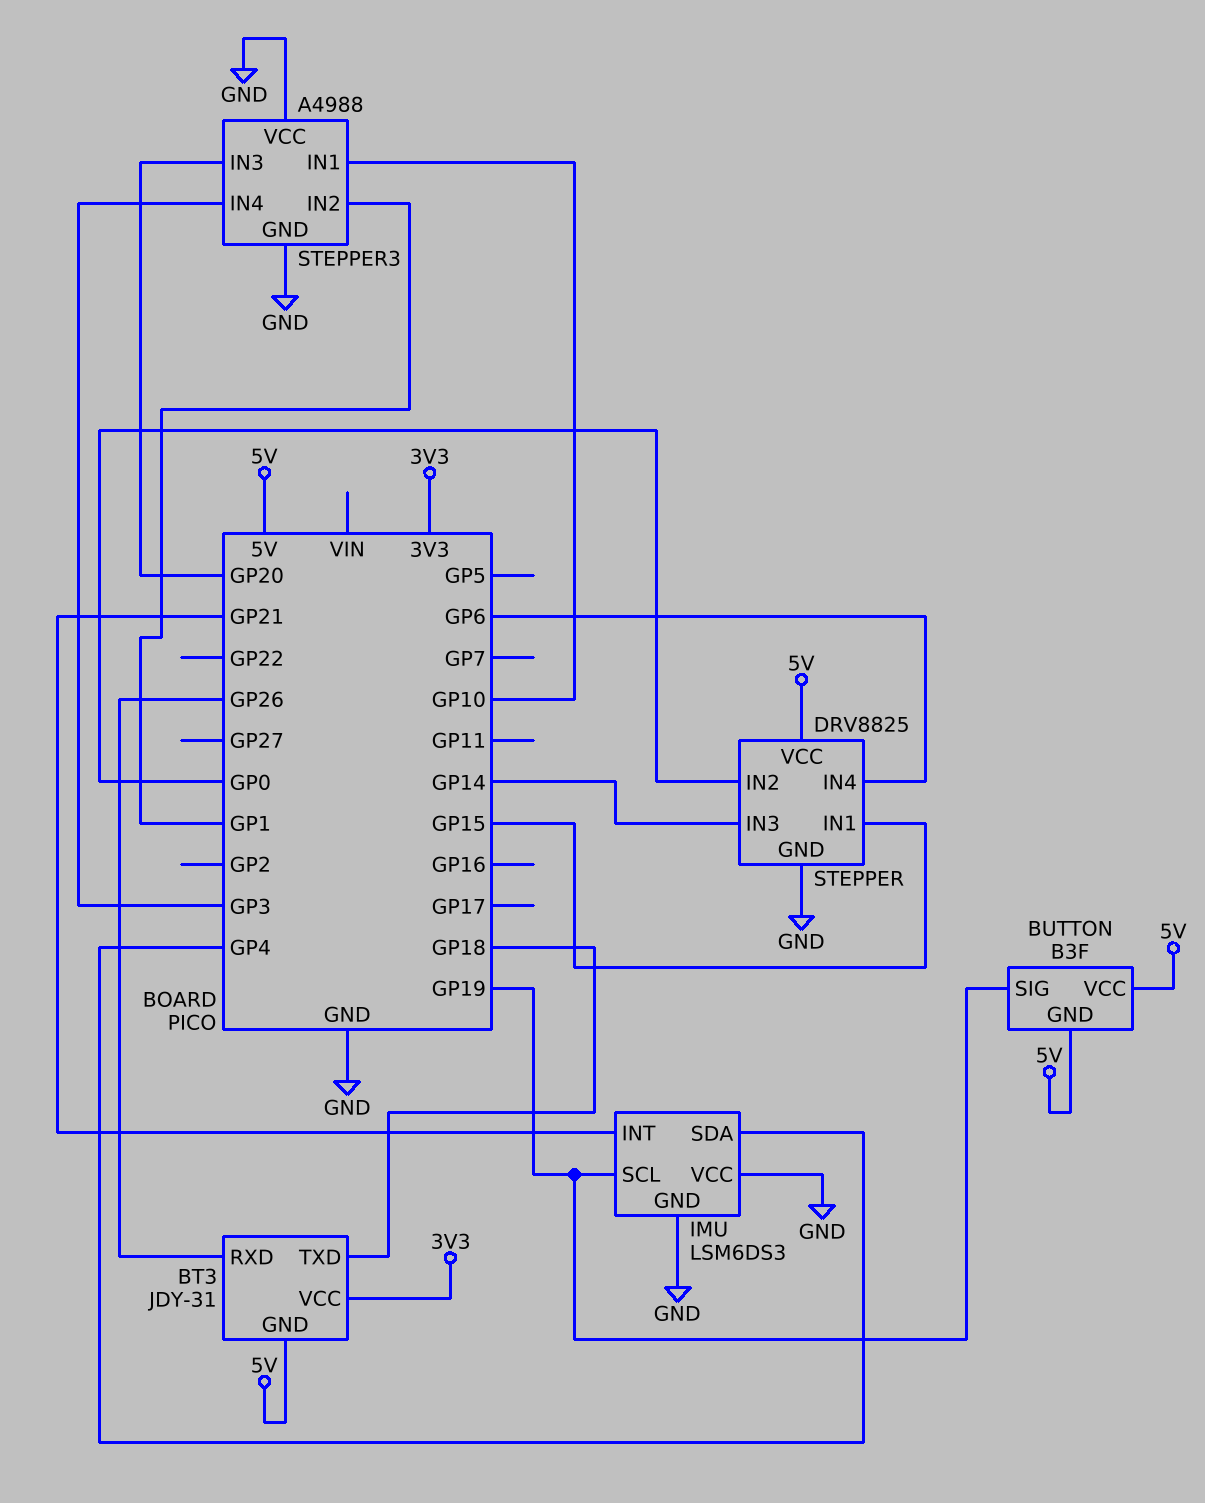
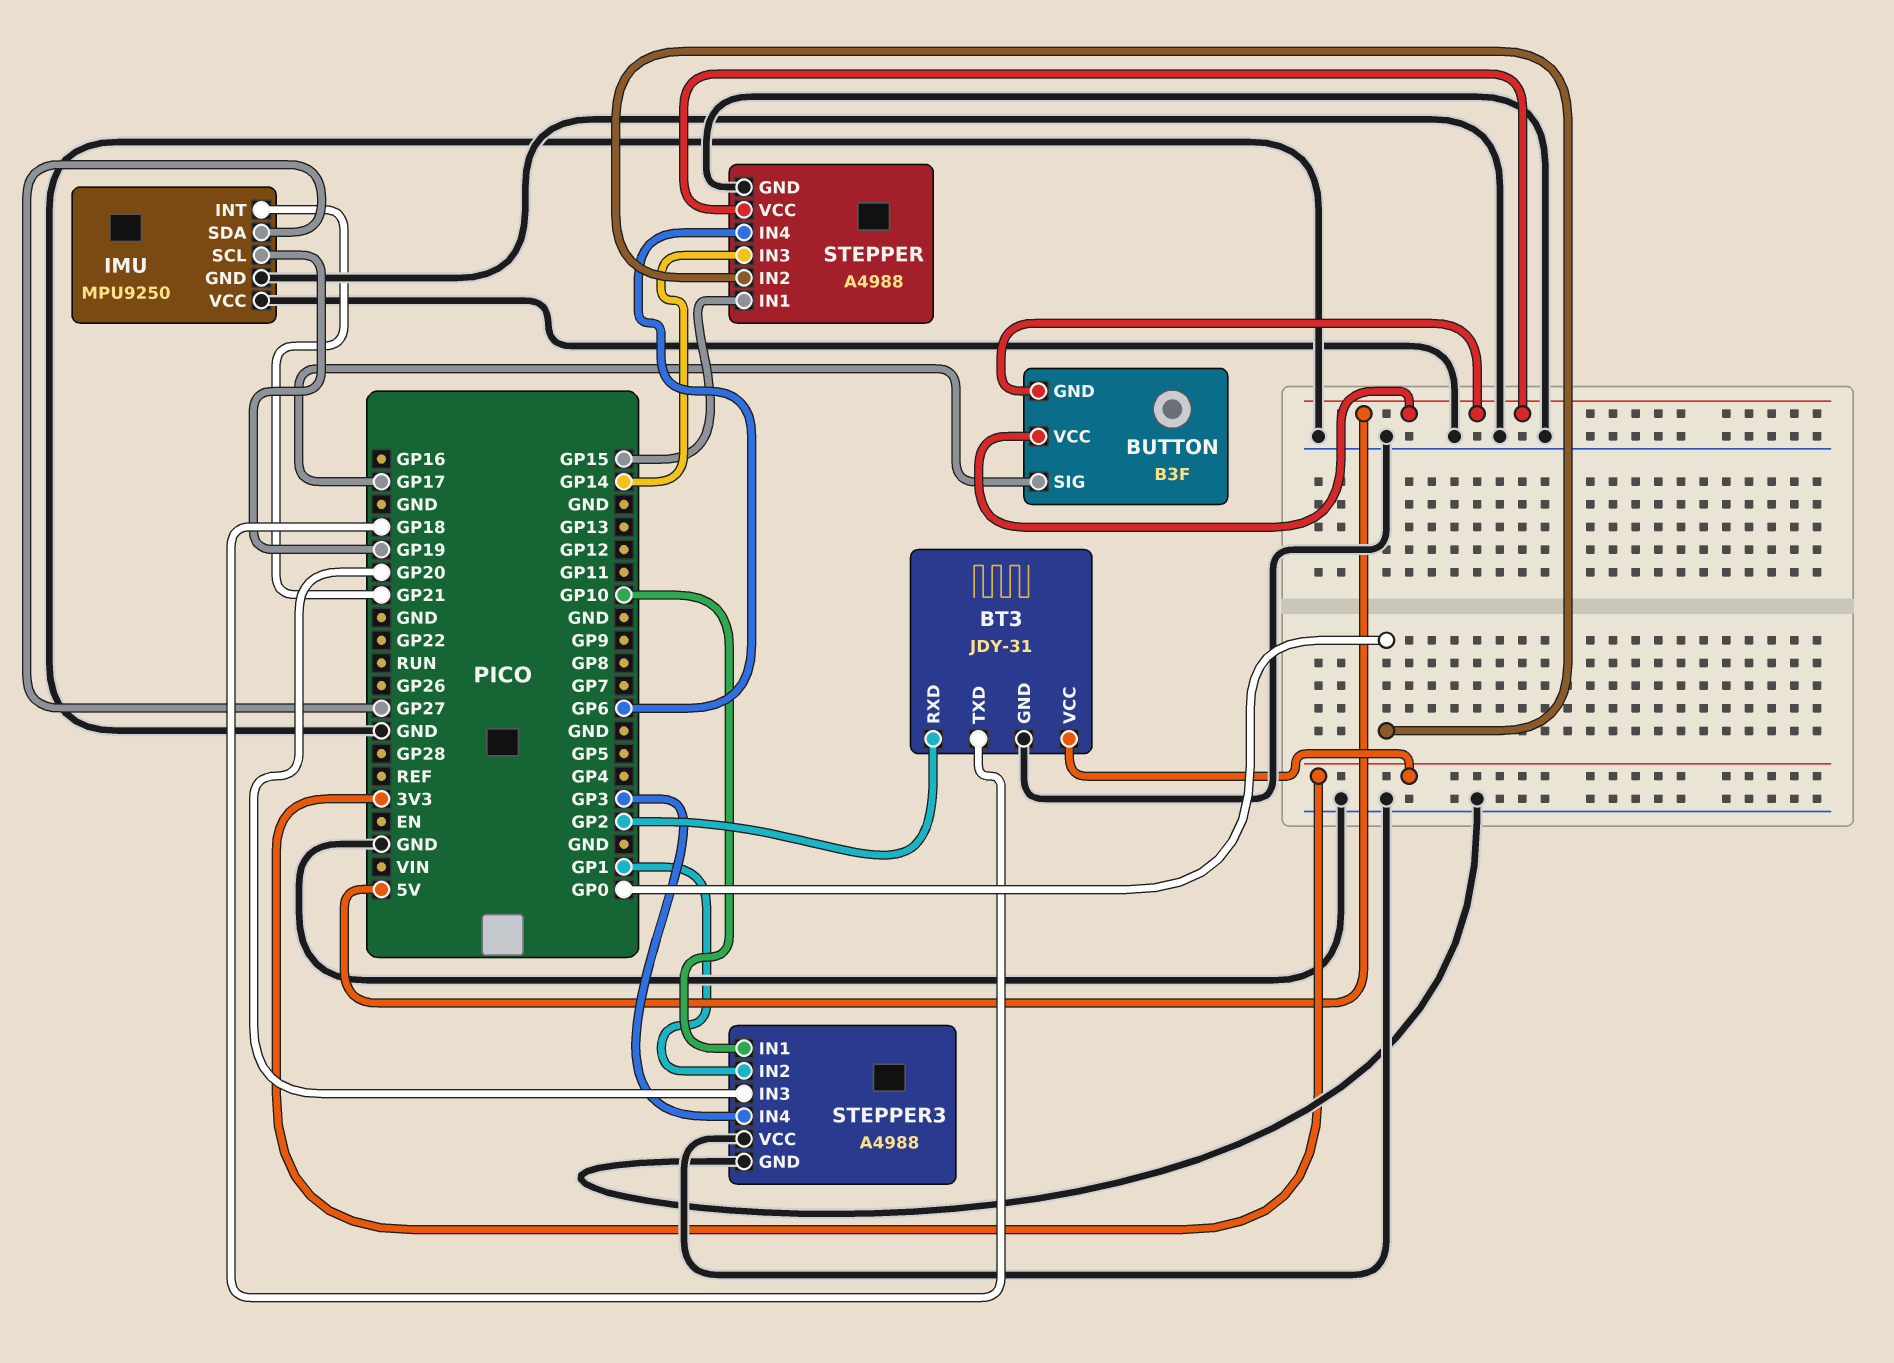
BT3 pin GND: 5V -> GND
BT3 pin RXD: GP26 -> GP2
BUTTON pin SIG: GP19 -> GP17
IMU: LSM6DS3 -> MPU9250
IMU pin SDA: GP4 -> GP27
STEPPER: DRV8825 -> A4988

